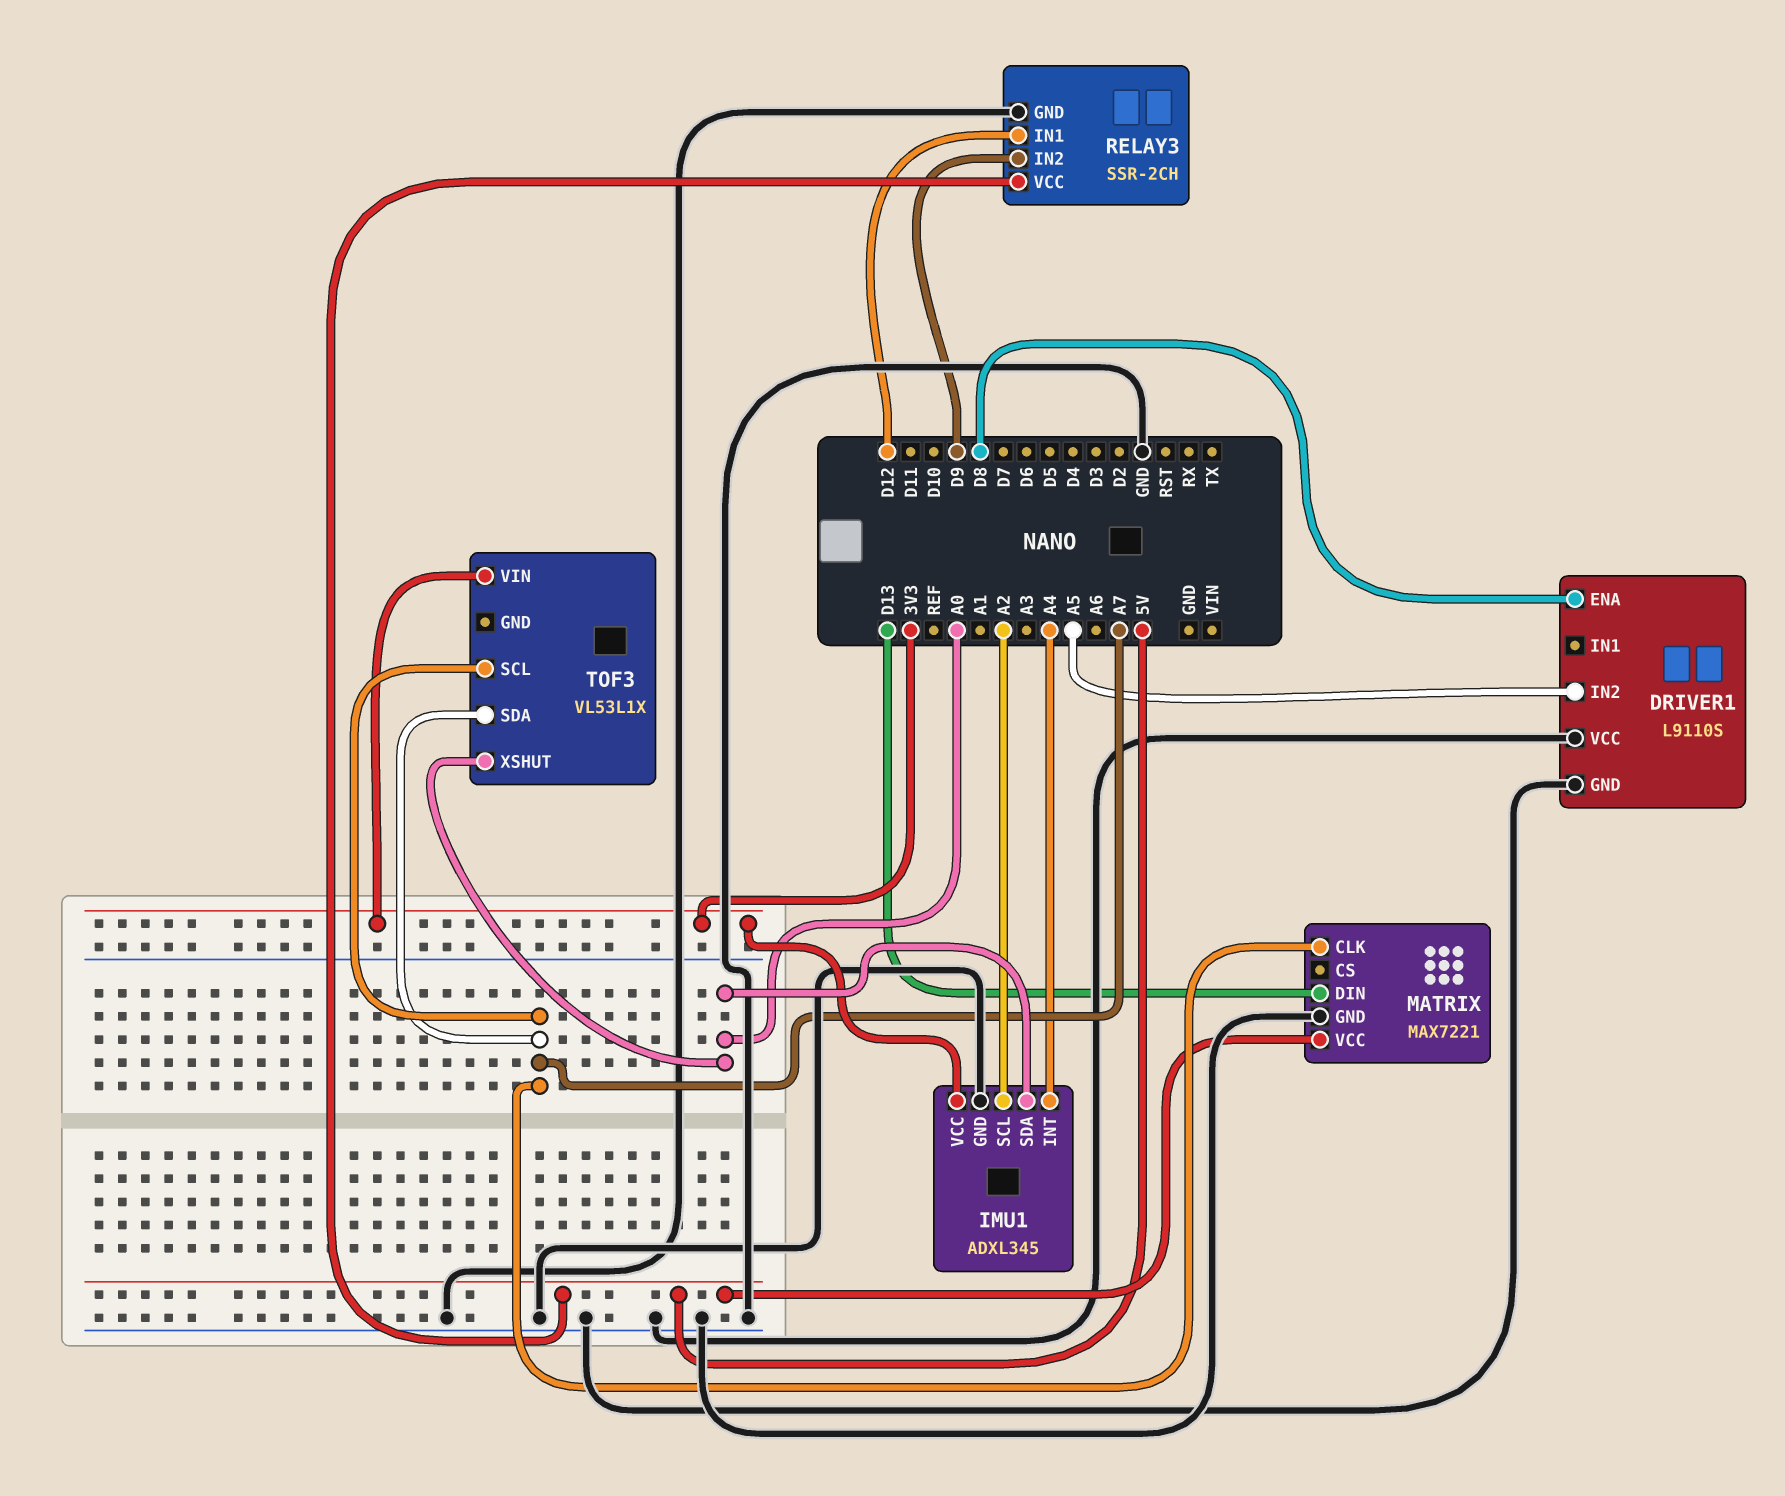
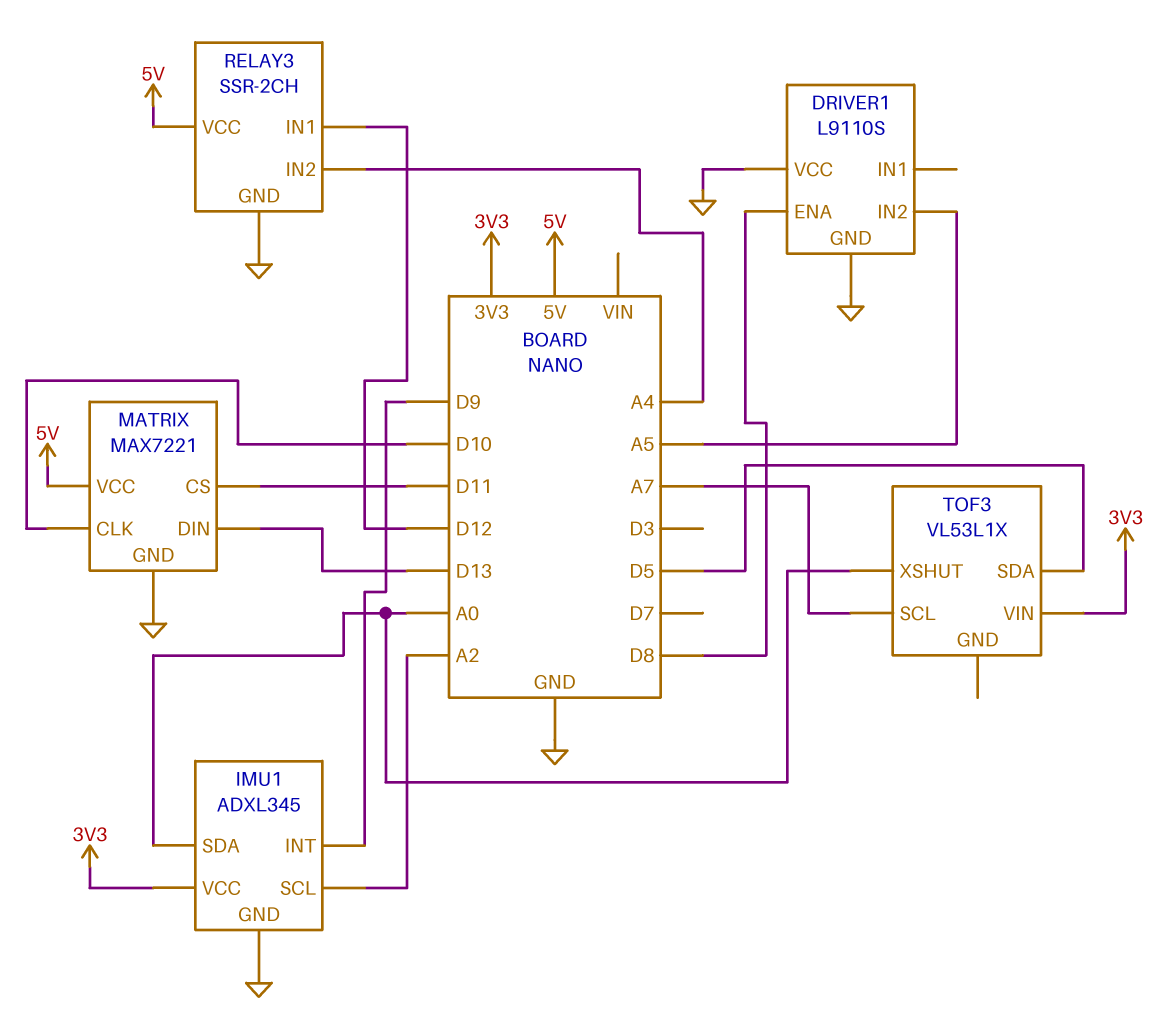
IMU1 pin INT: A4 -> D9
MATRIX pin CLK: A7 -> D10
MATRIX pin CS: none -> D11
RELAY3 pin IN2: D9 -> A4
TOF3 pin SDA: A7 -> D5

